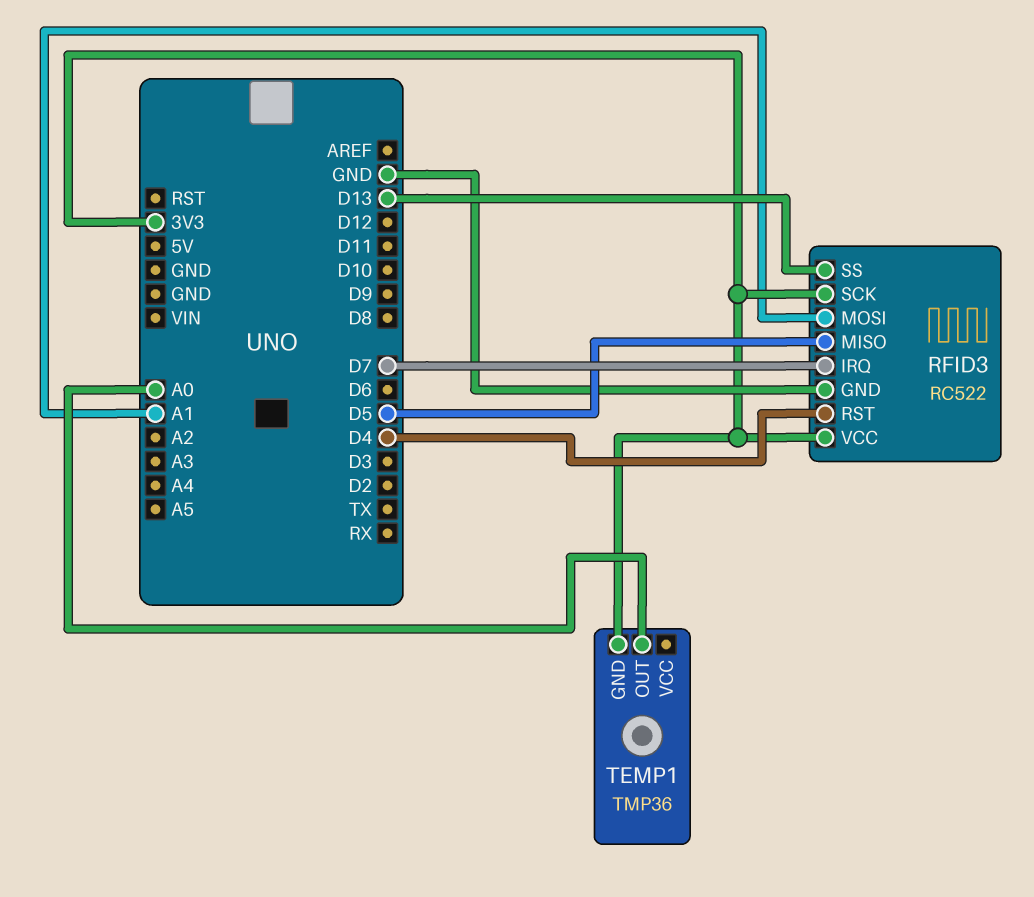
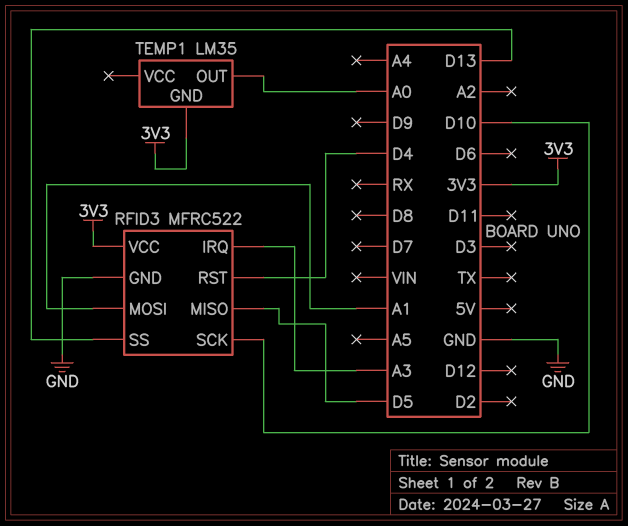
RFID3: RC522 -> MFRC522
RFID3 pin IRQ: D7 -> A3
RFID3 pin SCK: 3V3 -> D10
TEMP1: TMP36 -> LM35

